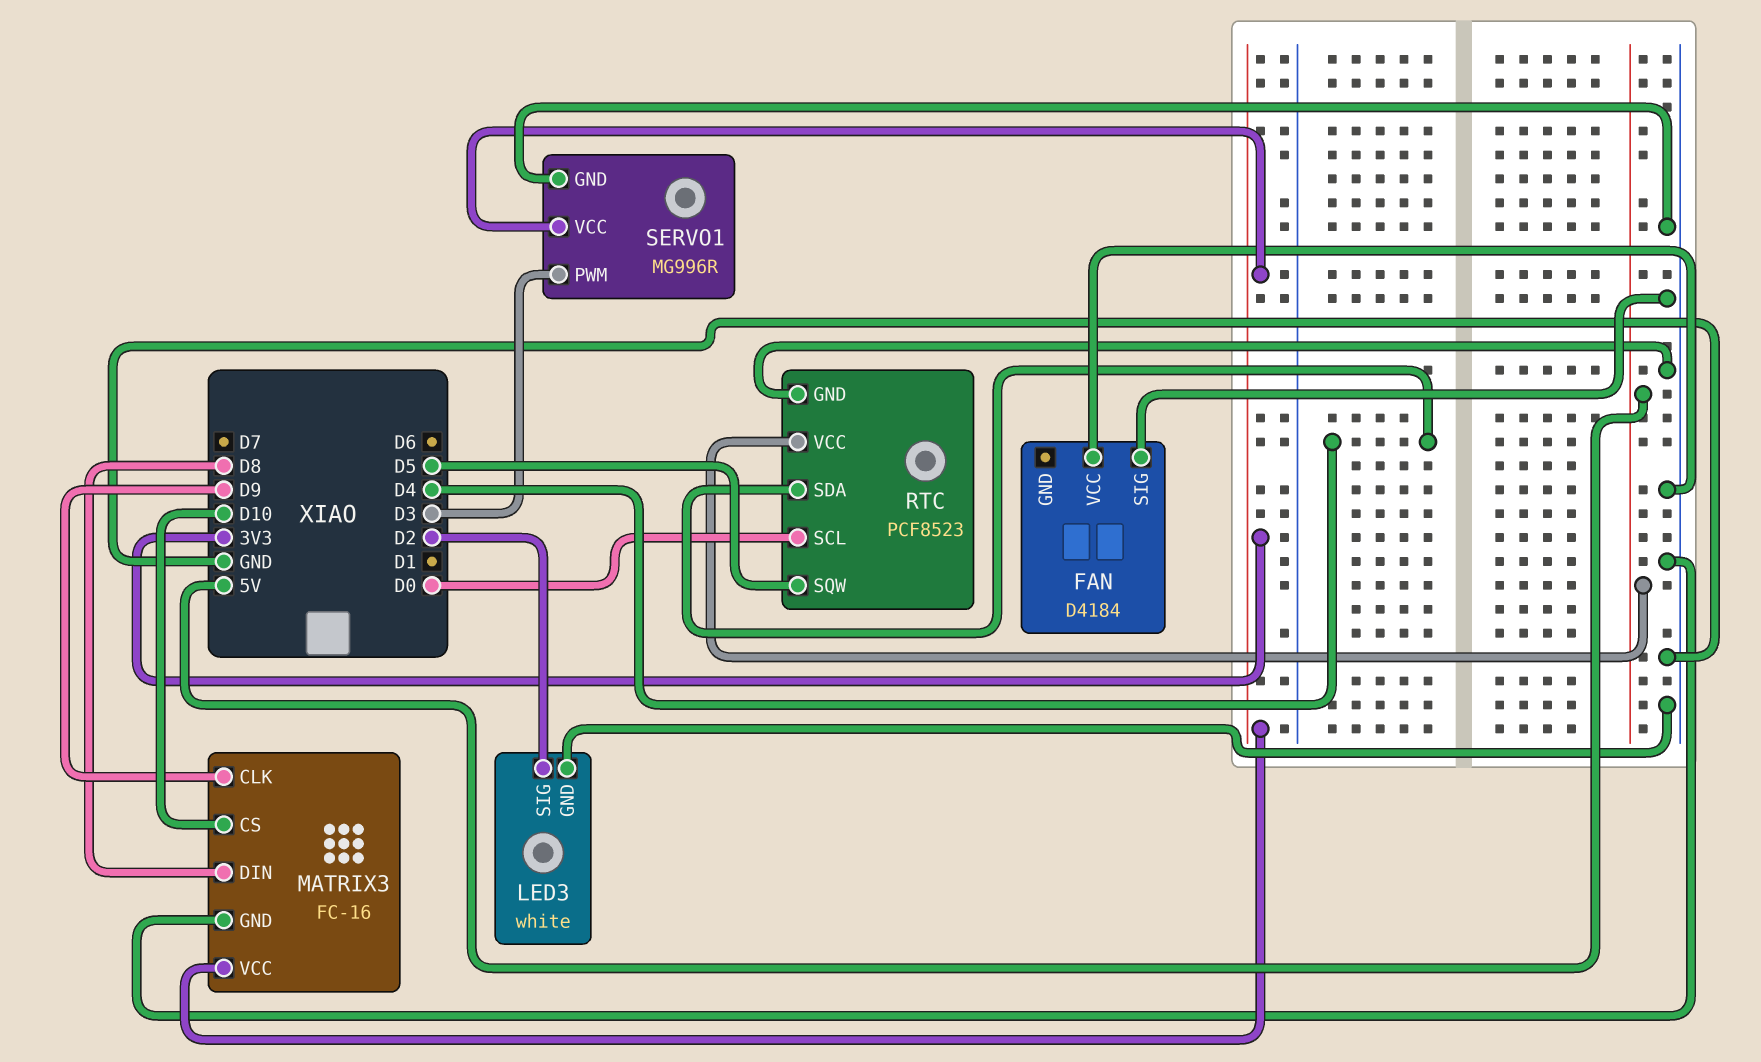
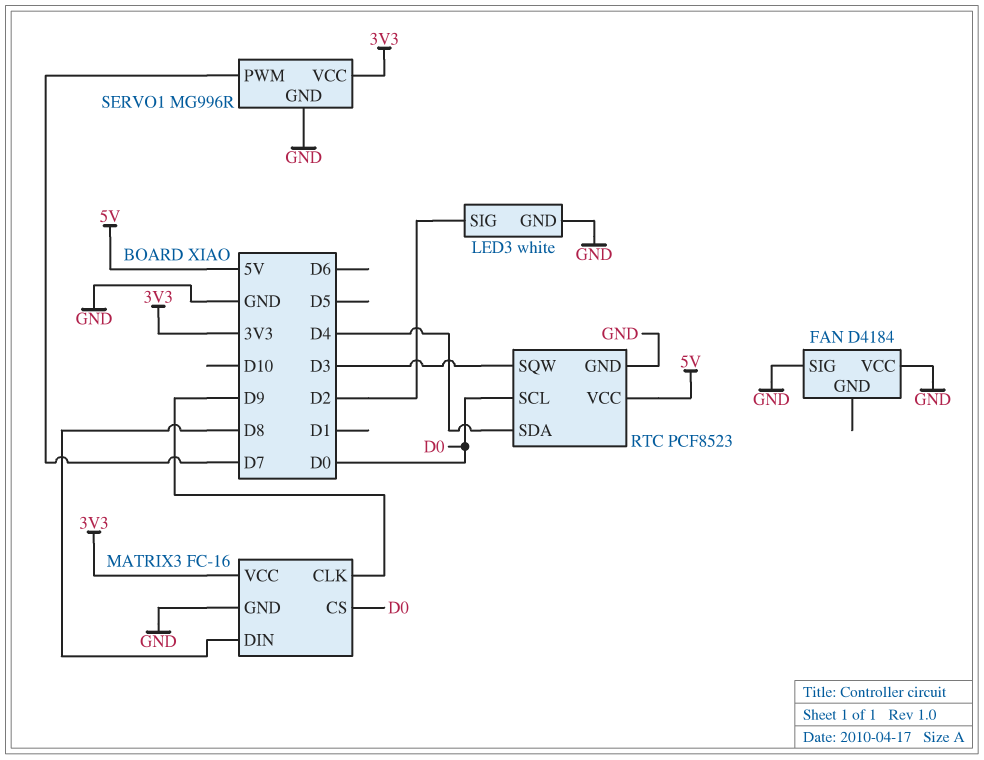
MATRIX3 pin CS: D10 -> D0
RTC pin SQW: D5 -> D3
SERVO1 pin PWM: D3 -> D7

